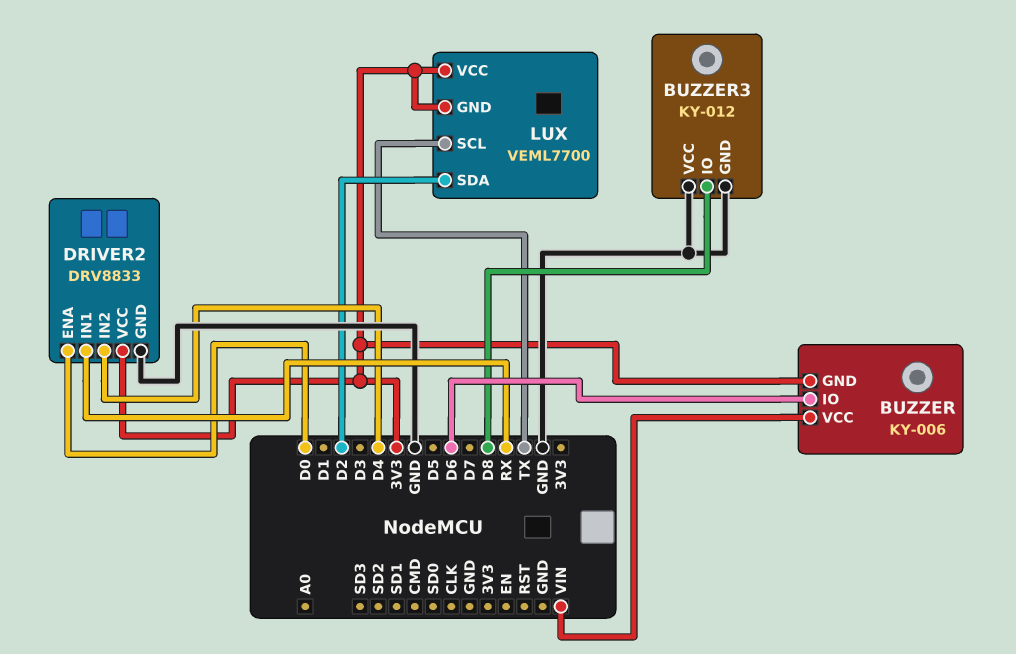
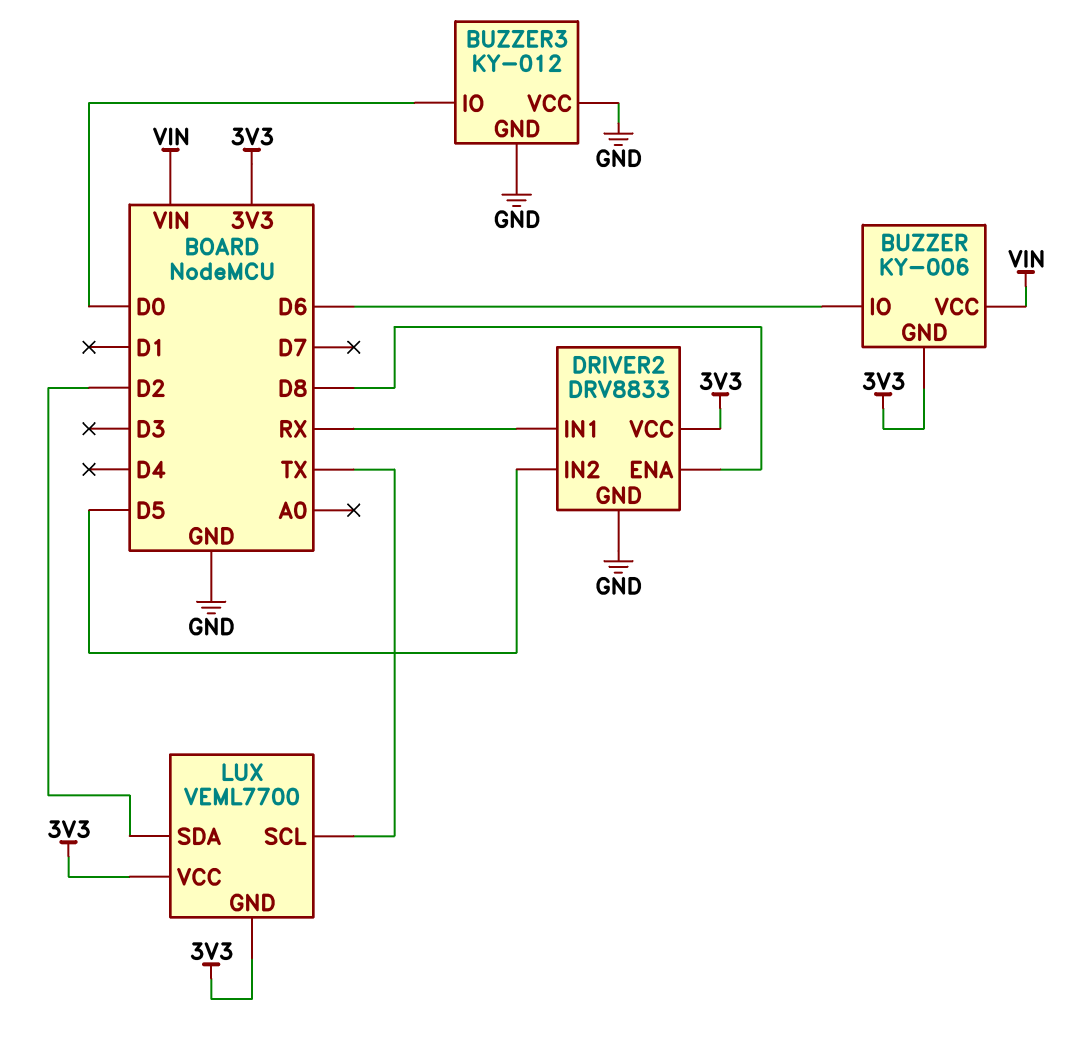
BUZZER3 pin IO: D8 -> D0
DRIVER2 pin ENA: D0 -> D8
DRIVER2 pin IN2: D4 -> D5

